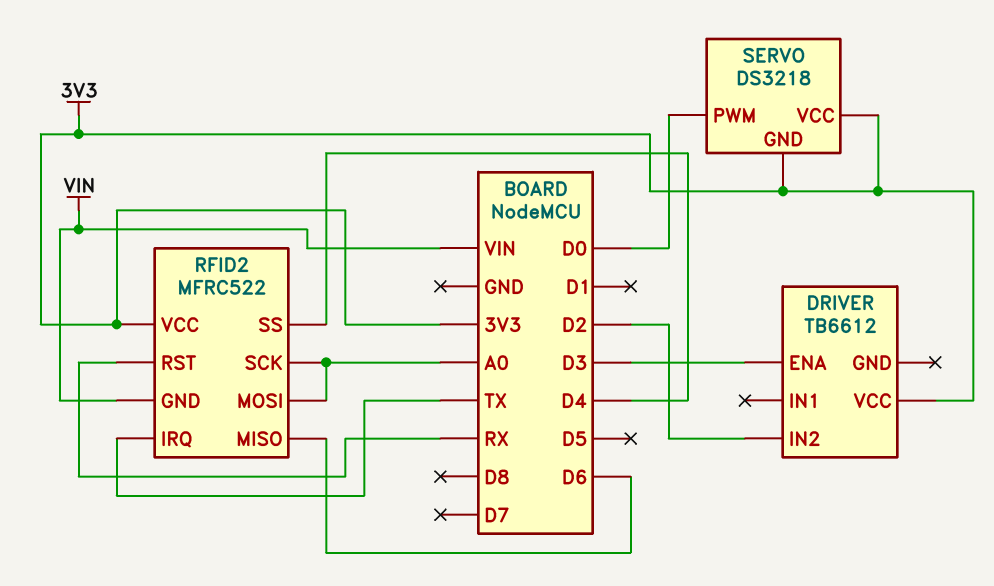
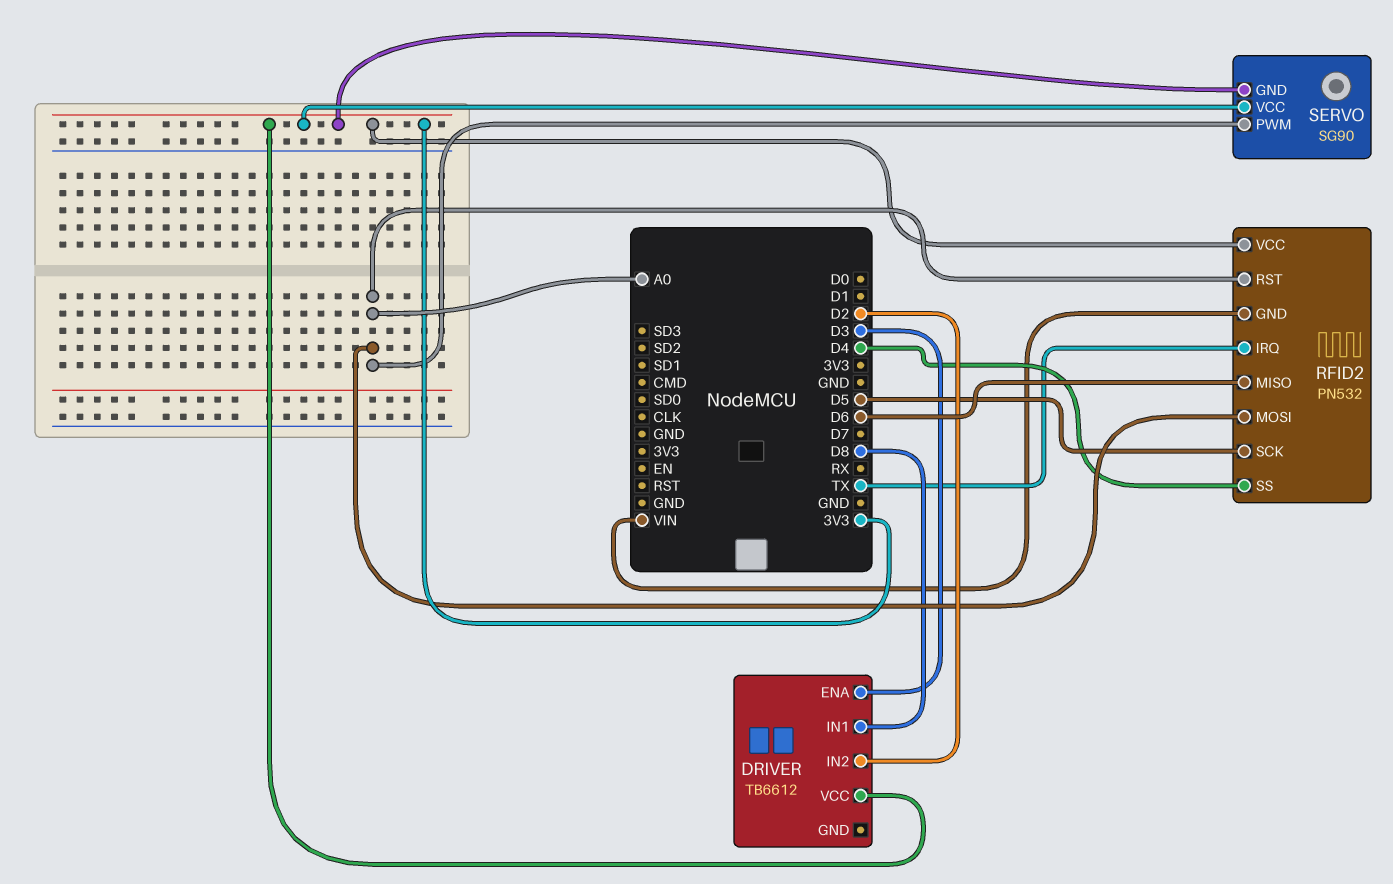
DRIVER pin IN1: none -> D8
RFID2: MFRC522 -> PN532
RFID2 pin RST: RX -> A0
RFID2 pin SCK: A0 -> D5
SERVO: DS3218 -> SG90
SERVO pin PWM: D0 -> A0

